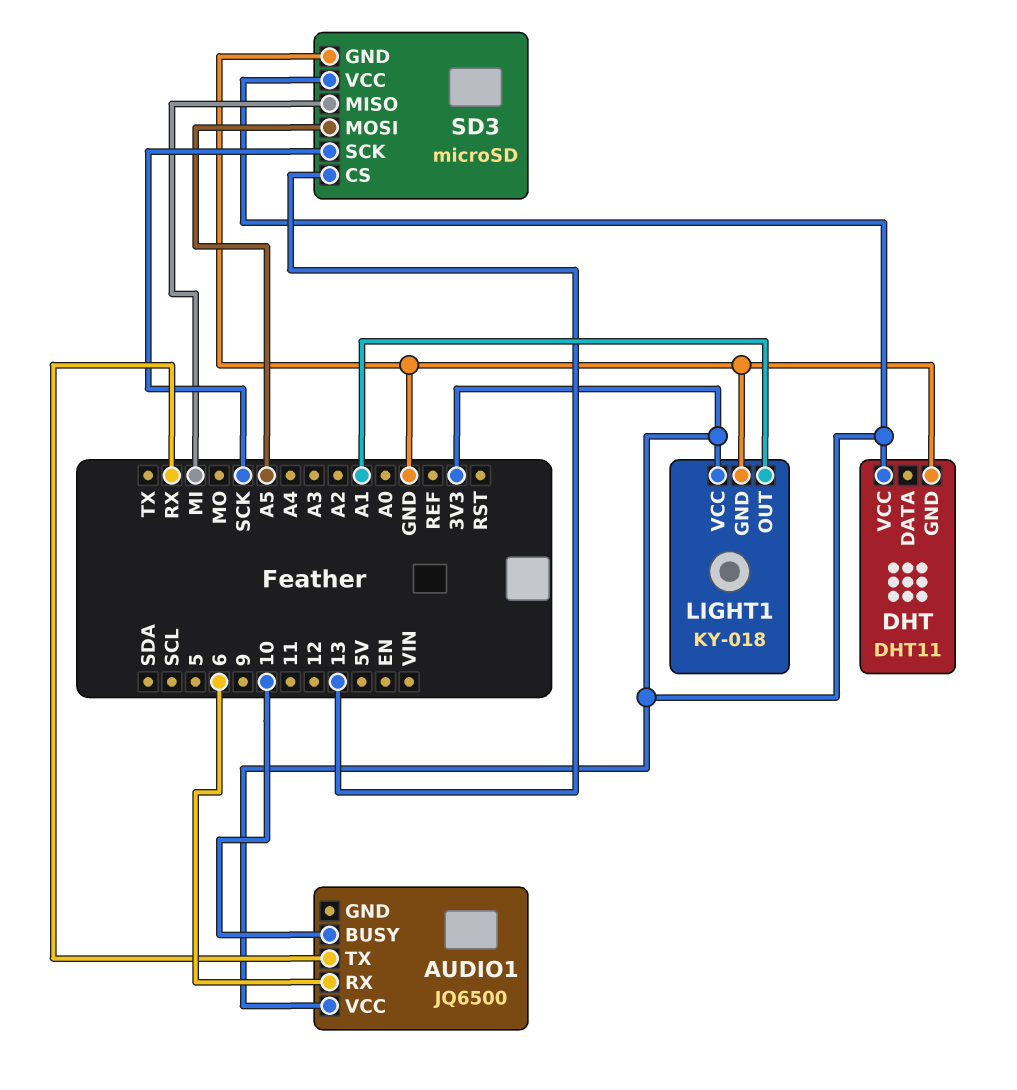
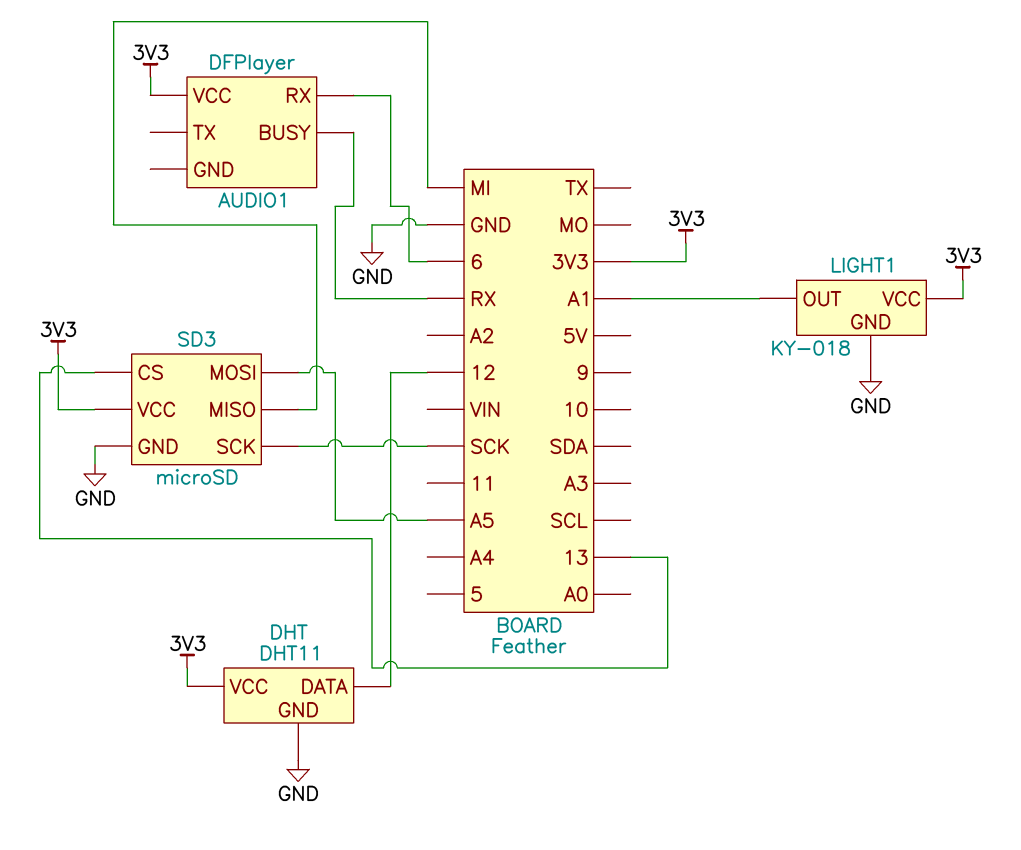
AUDIO1: JQ6500 -> DFPlayer
AUDIO1 pin BUSY: 10 -> RX
AUDIO1 pin TX: RX -> none
DHT pin DATA: none -> 12

